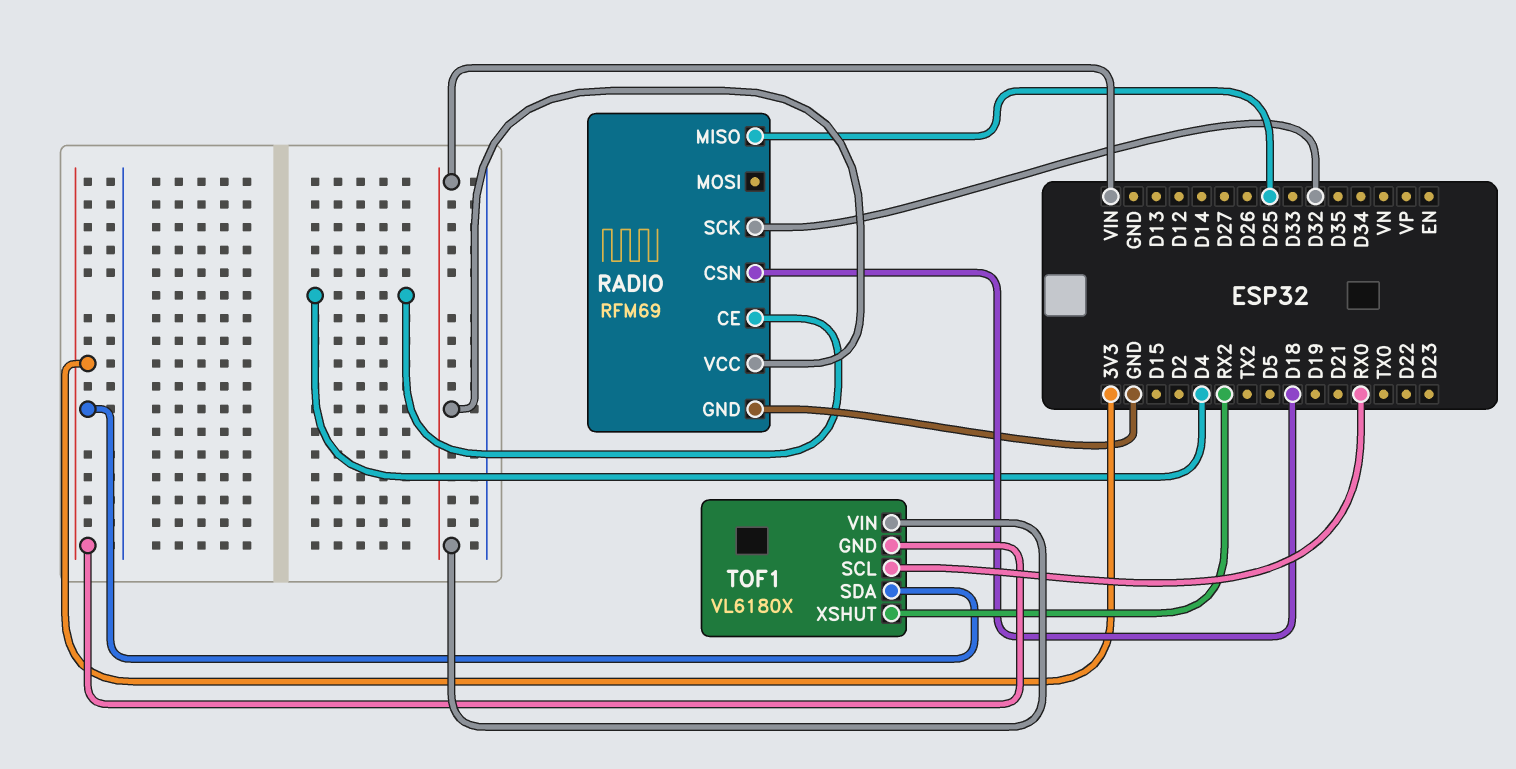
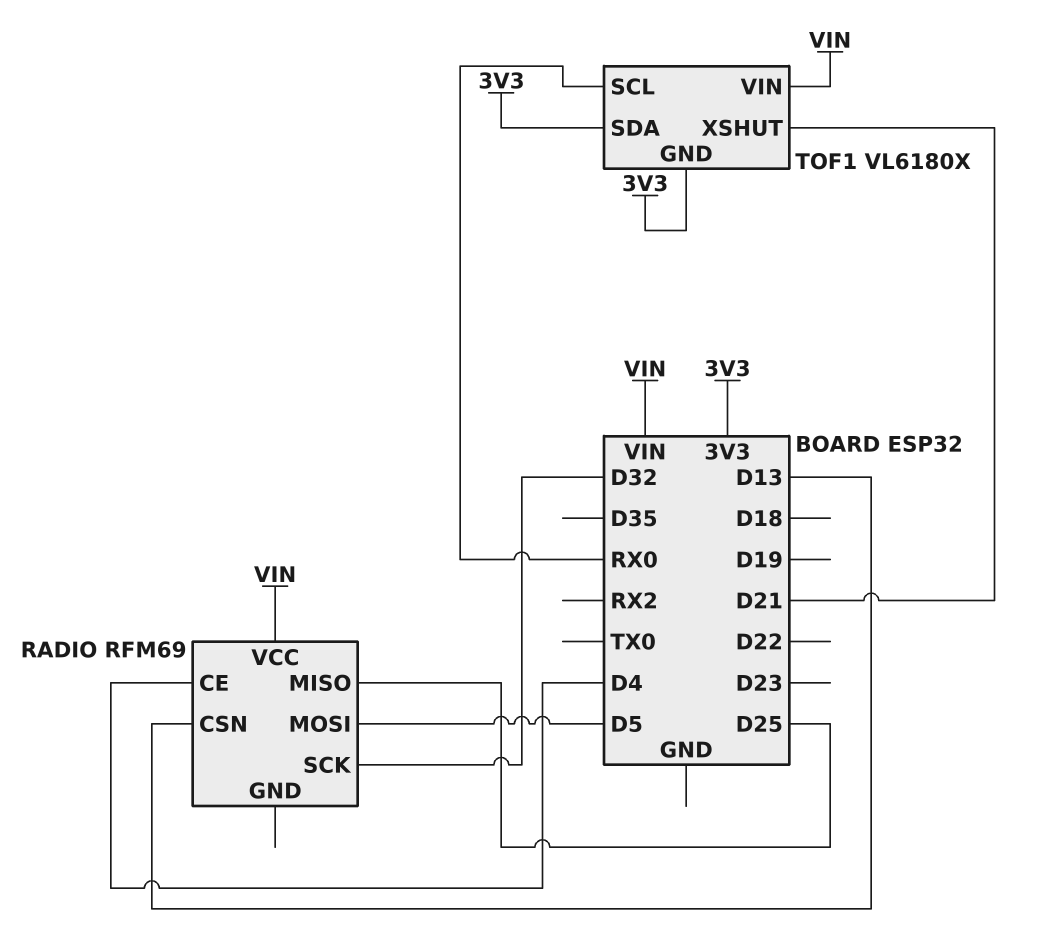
RADIO pin CSN: D18 -> D13
RADIO pin GND: GND -> none
RADIO pin MOSI: none -> D5
TOF1 pin XSHUT: RX2 -> D21

